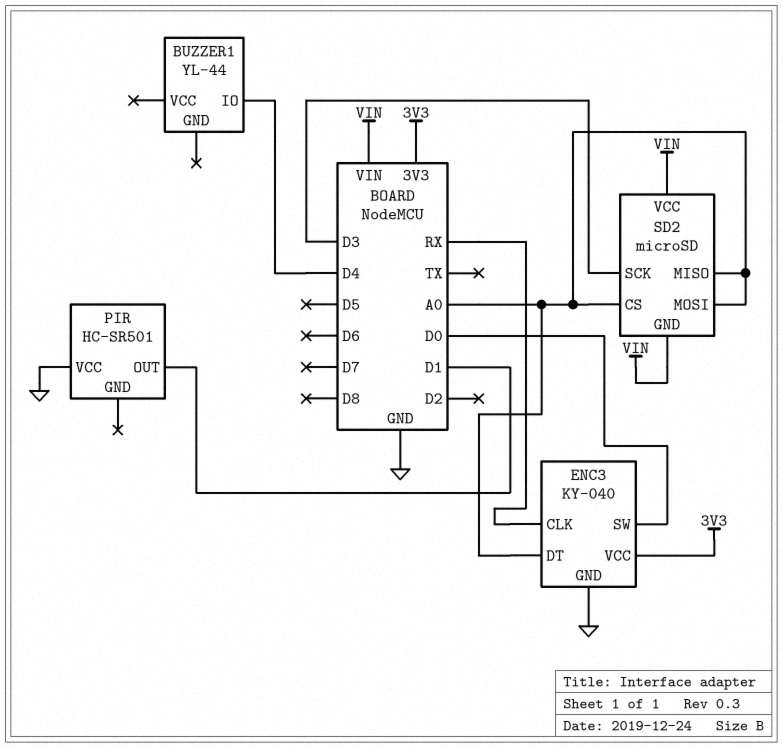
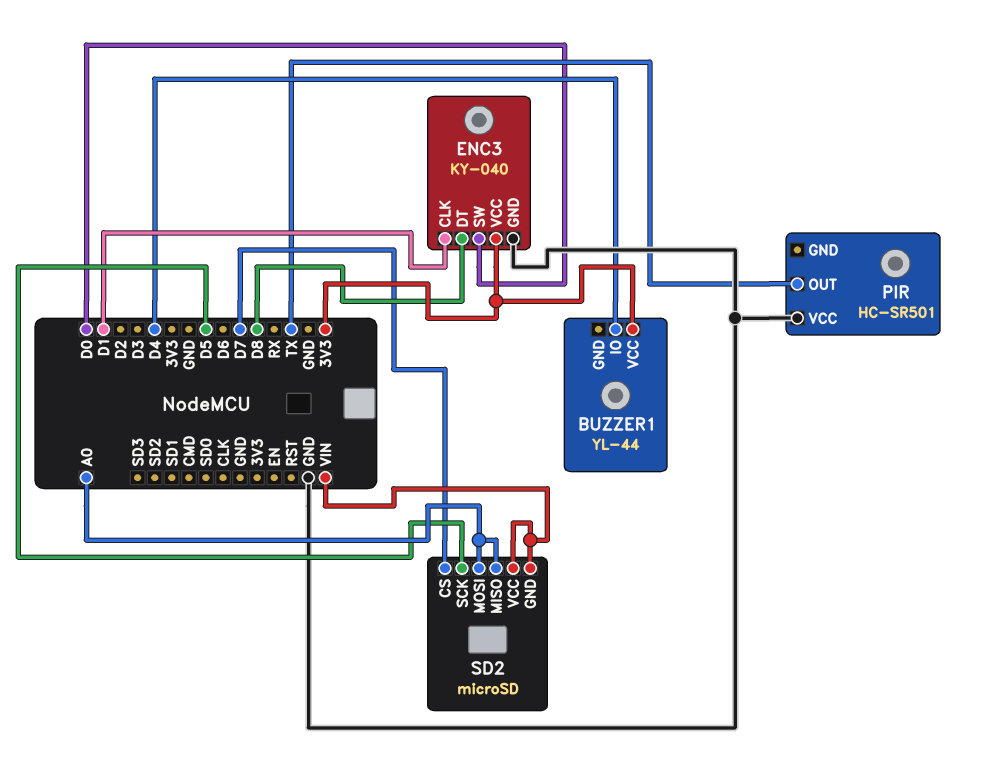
BUZZER1 pin VCC: none -> 3V3
ENC3 pin CLK: RX -> D1
ENC3 pin DT: A0 -> D8
PIR pin OUT: D1 -> TX
SD2 pin CS: A0 -> D7
SD2 pin SCK: D3 -> D5

